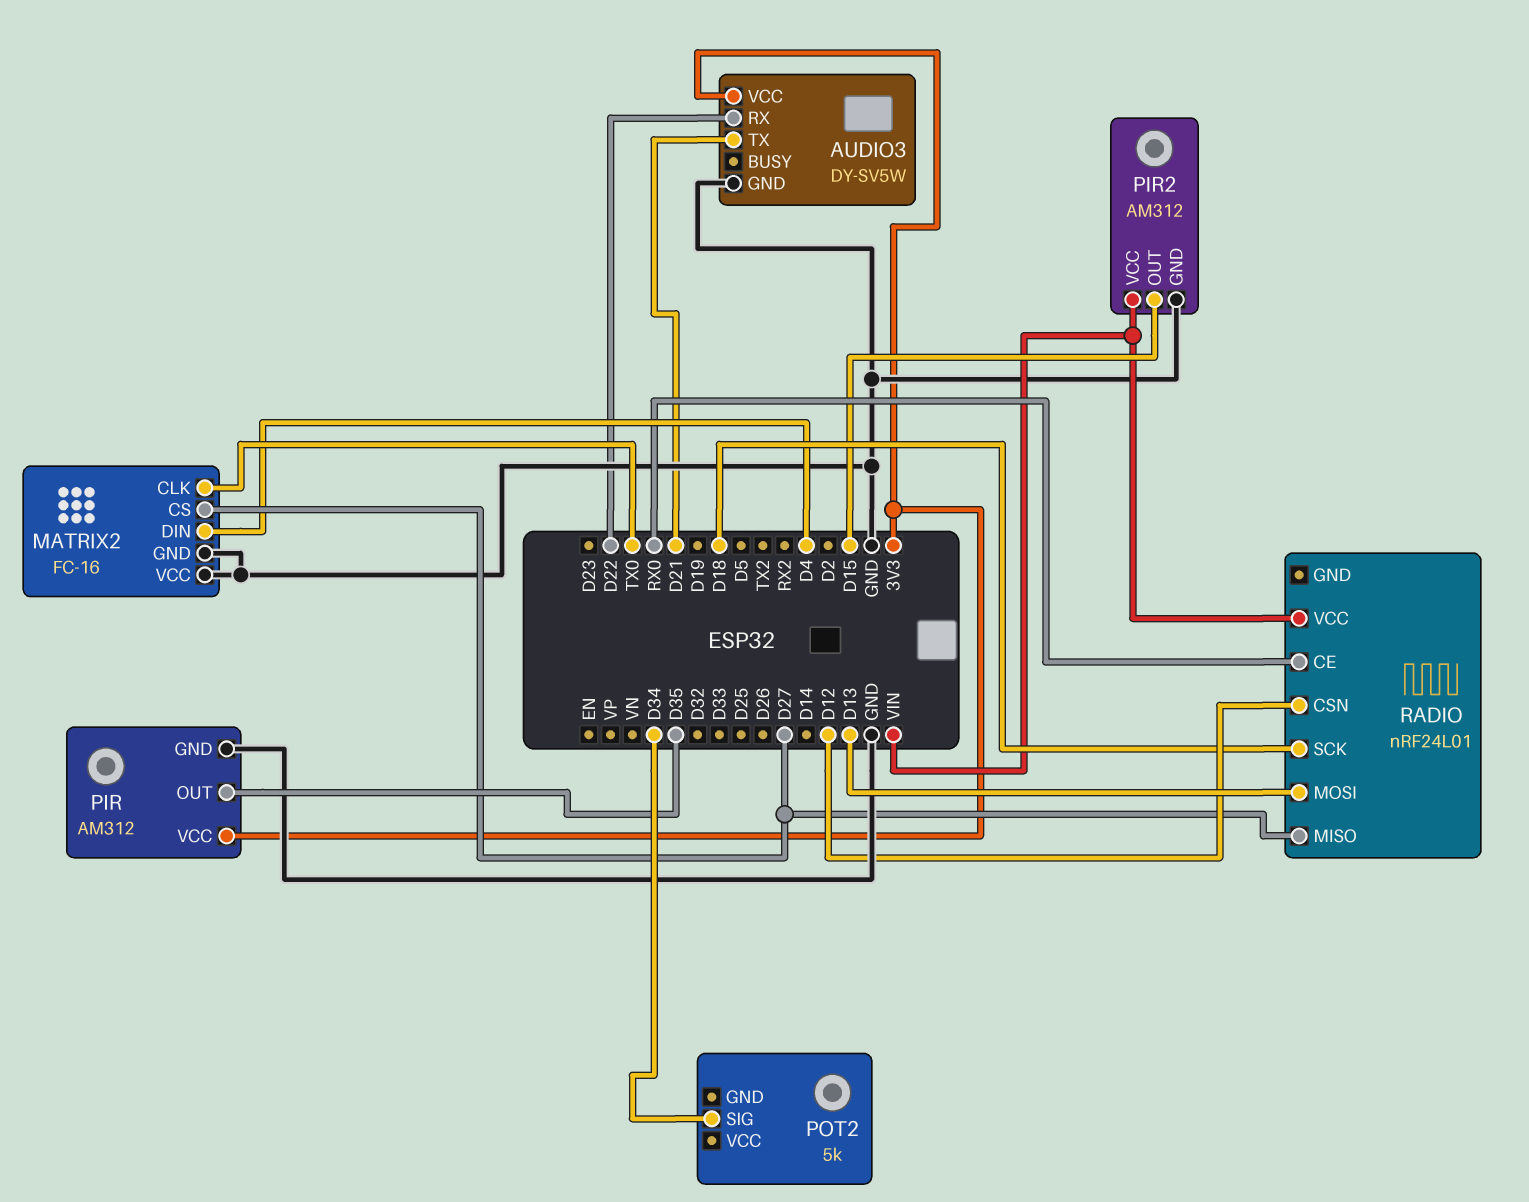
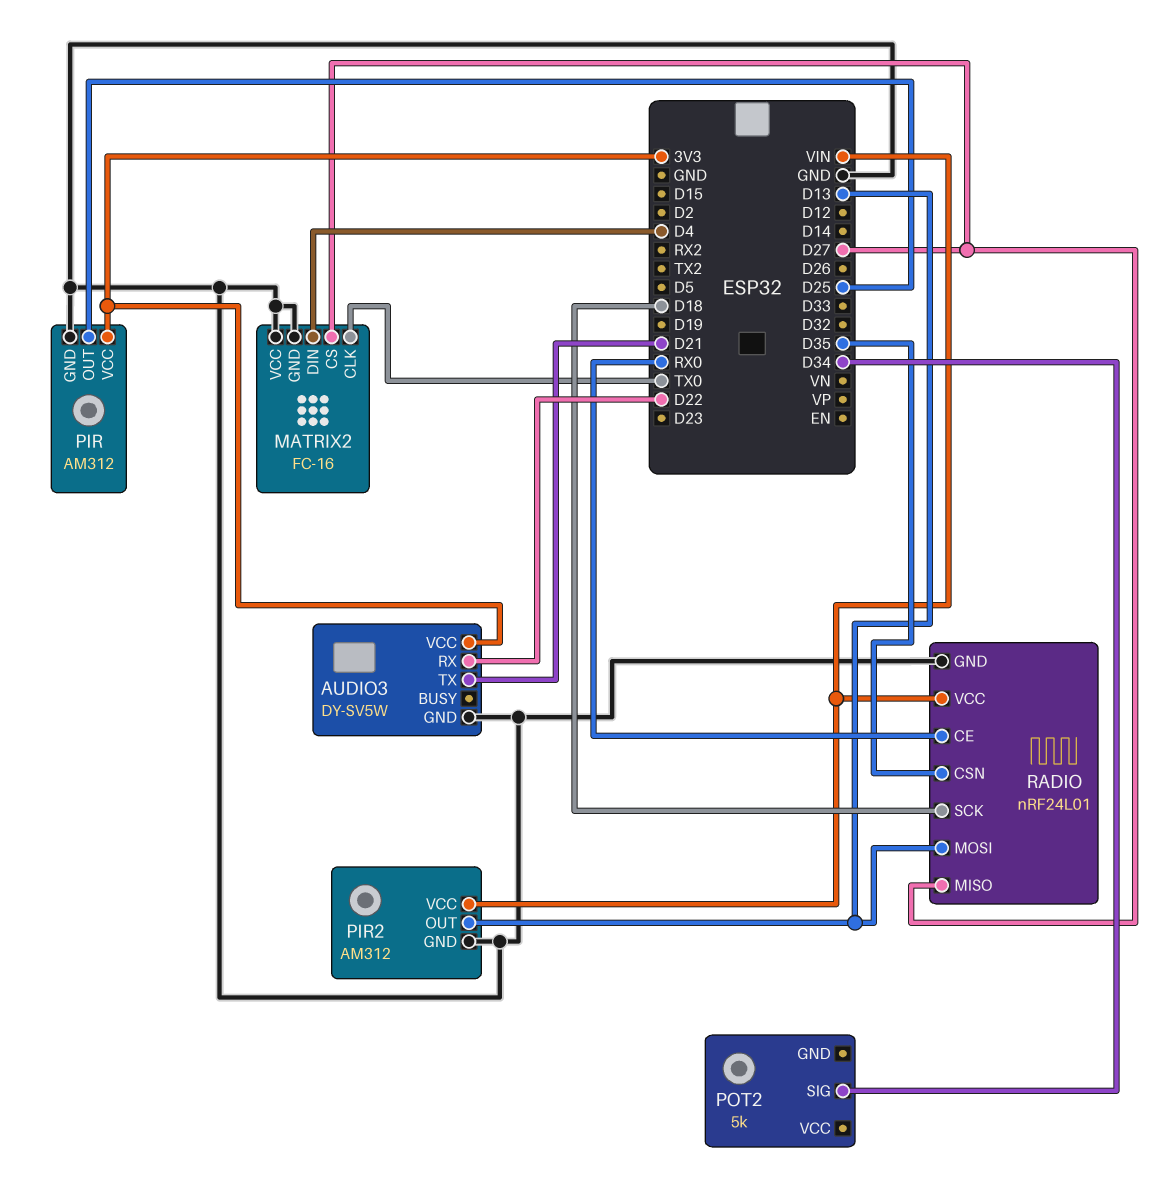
PIR pin OUT: D35 -> D25
PIR2 pin OUT: D15 -> D13
RADIO pin CSN: D12 -> D35
RADIO pin GND: none -> GND

